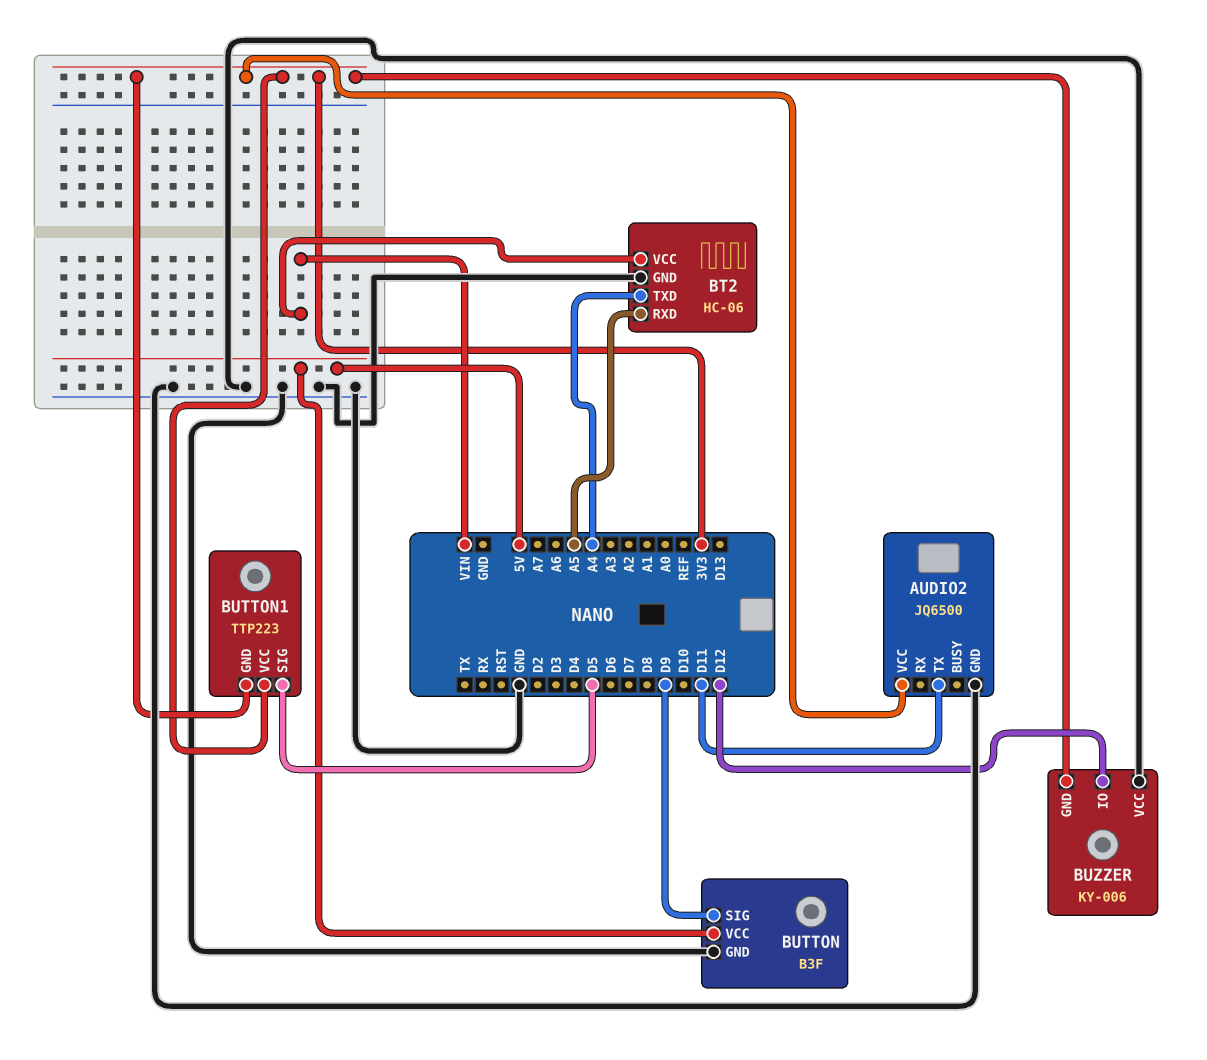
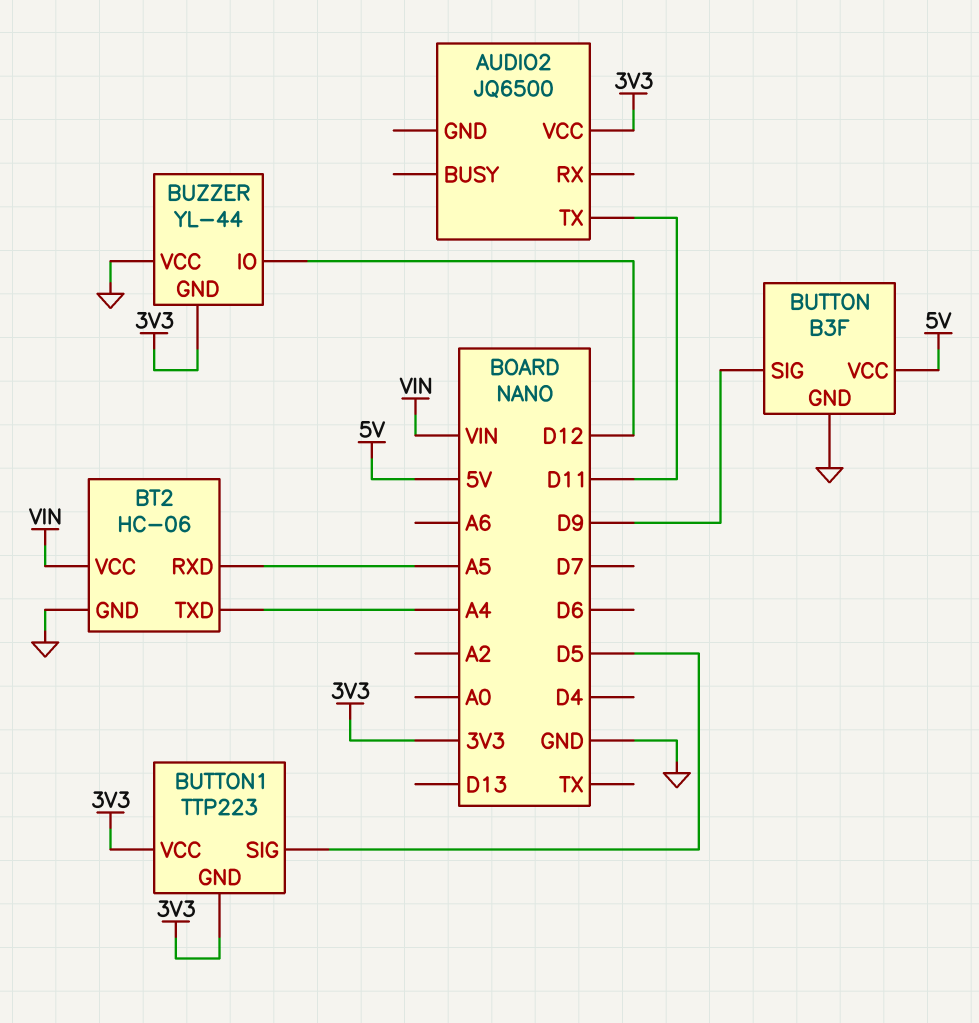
AUDIO2 pin GND: GND -> none
BUZZER: KY-006 -> YL-44

